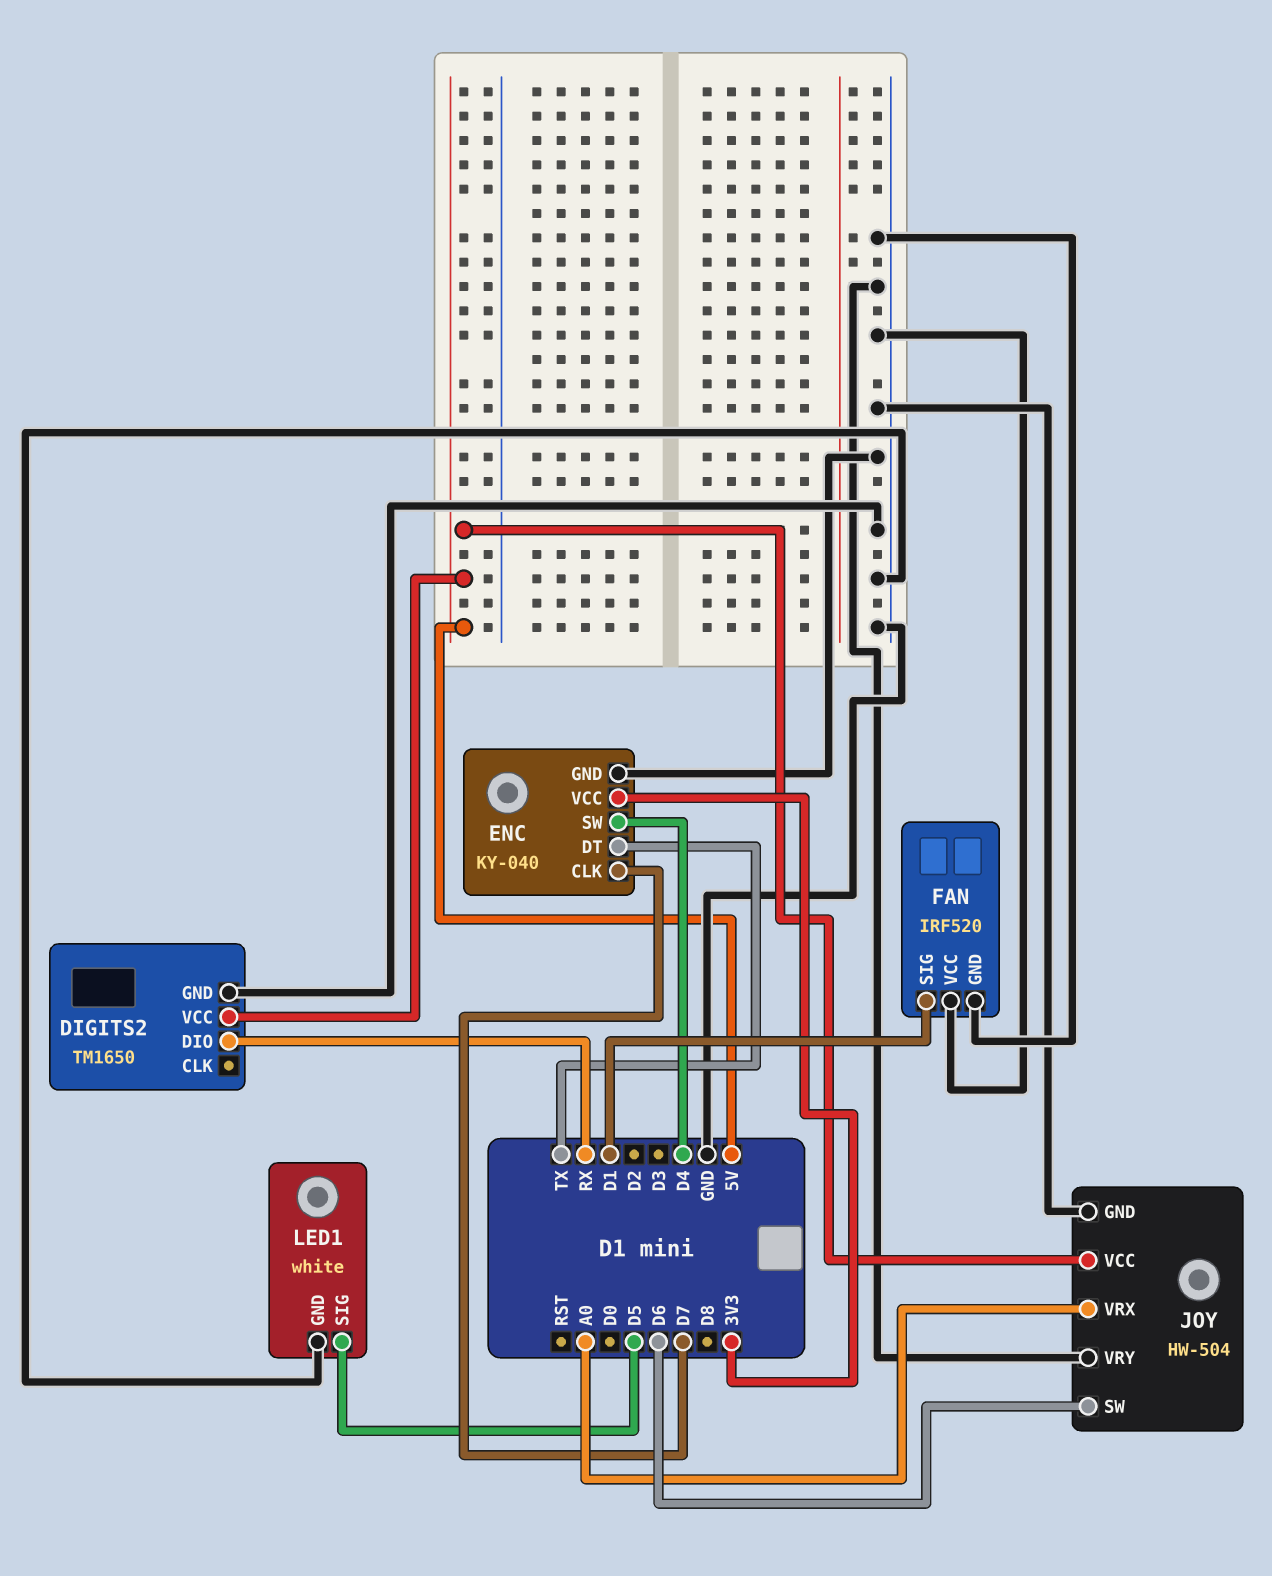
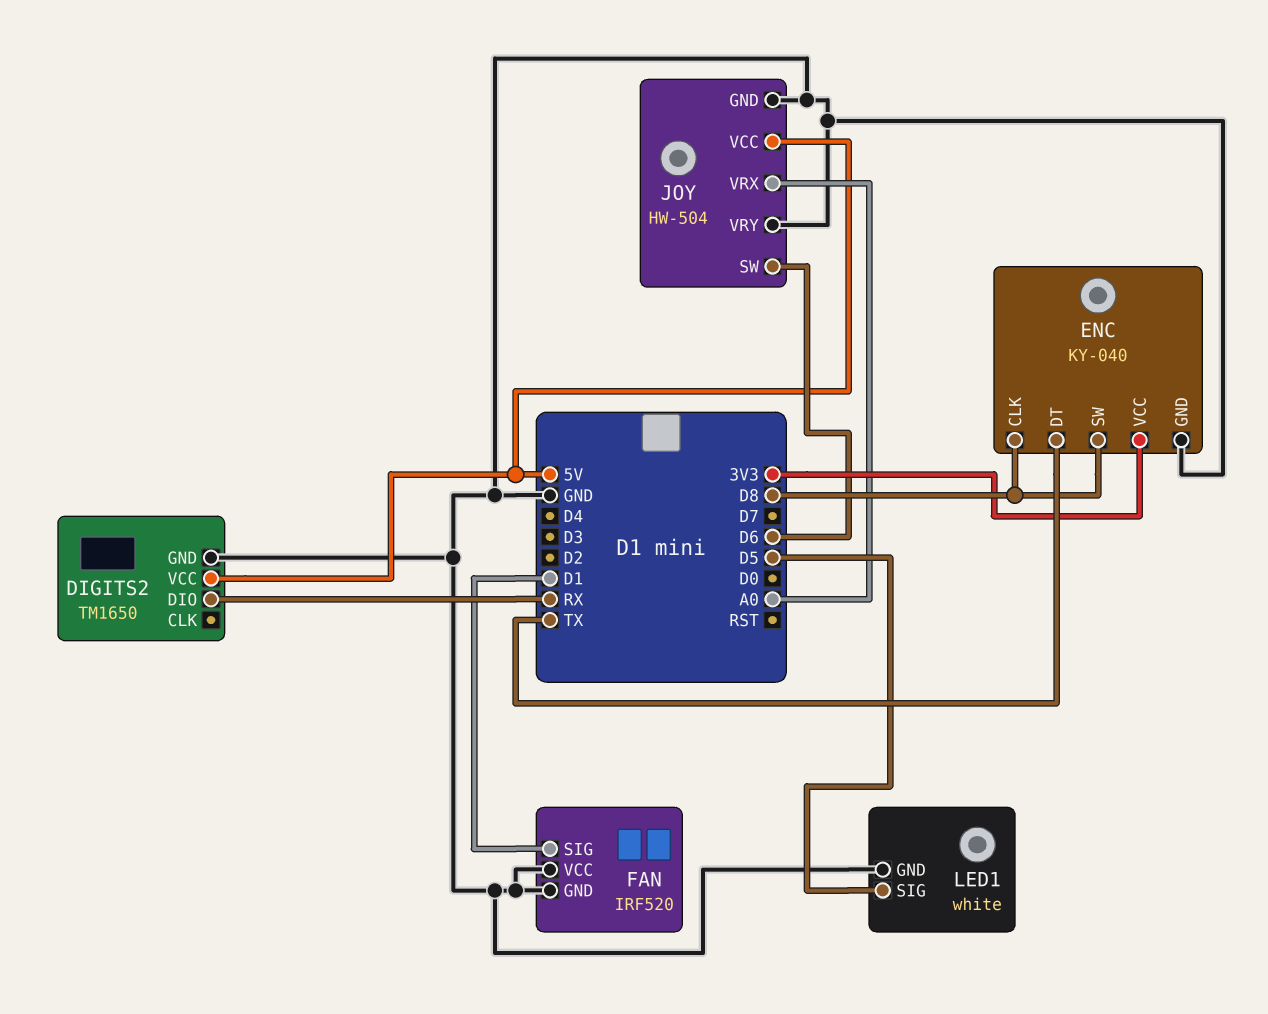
ENC pin CLK: D7 -> D8
ENC pin SW: D4 -> D8

